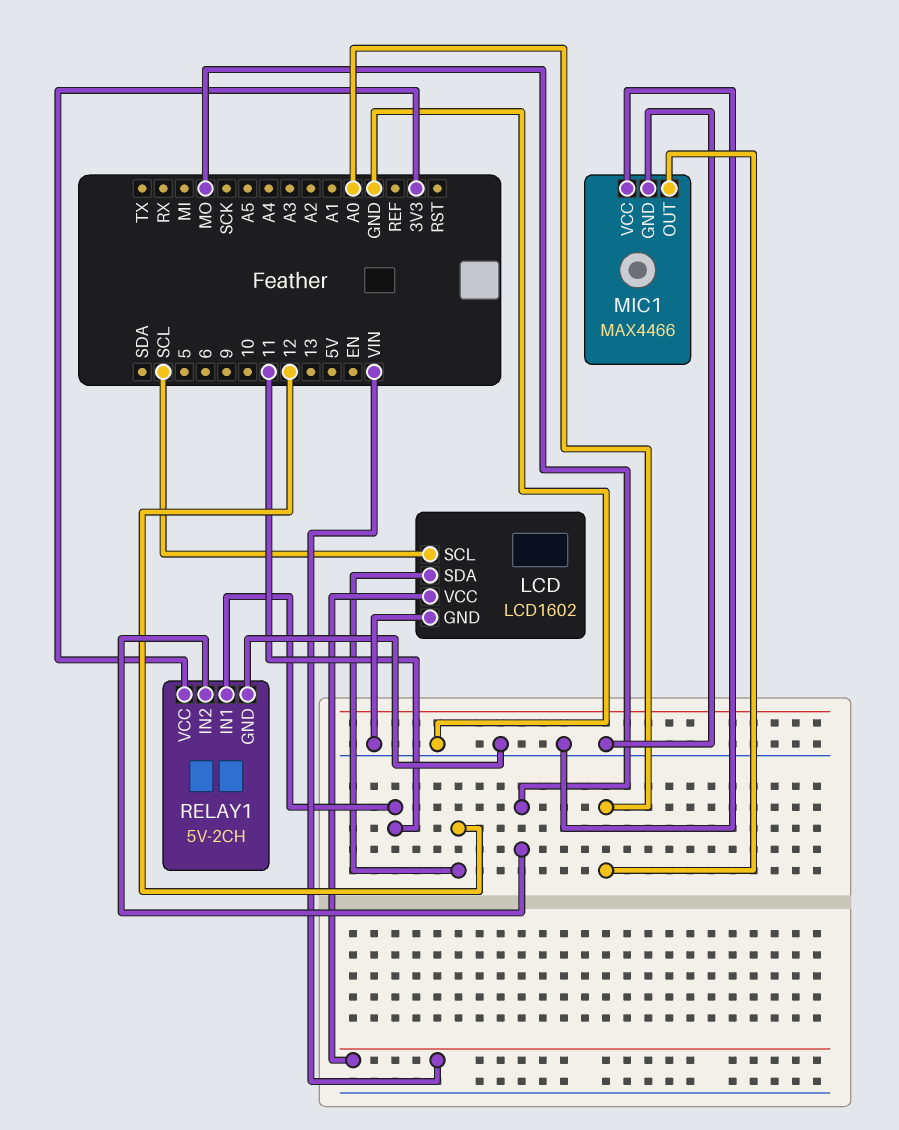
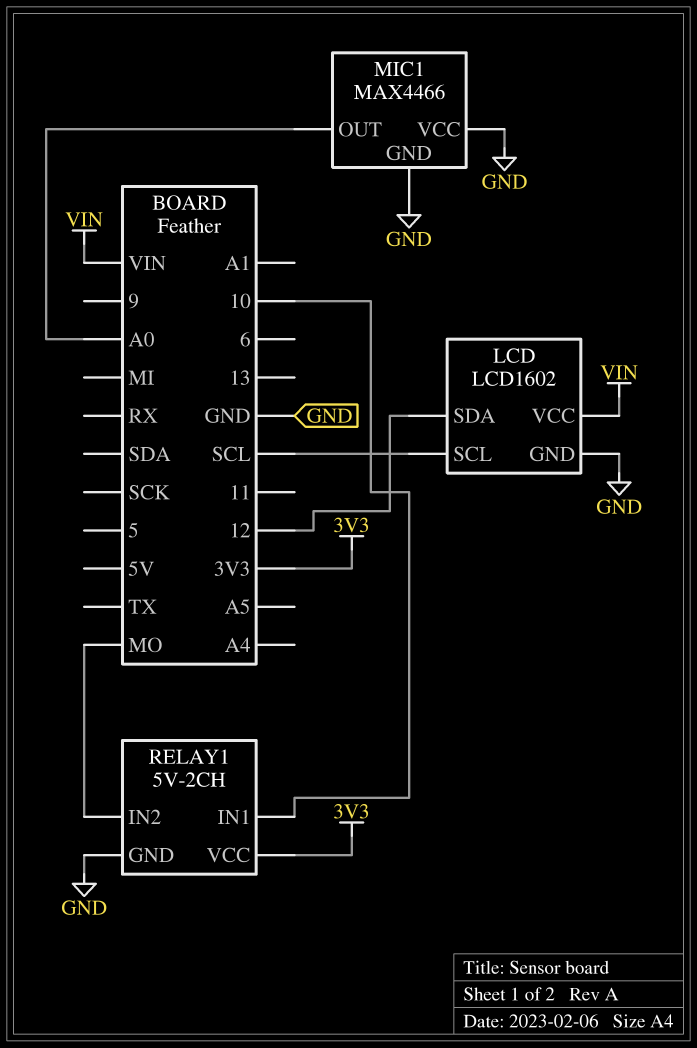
RELAY1 pin IN1: 11 -> 10

